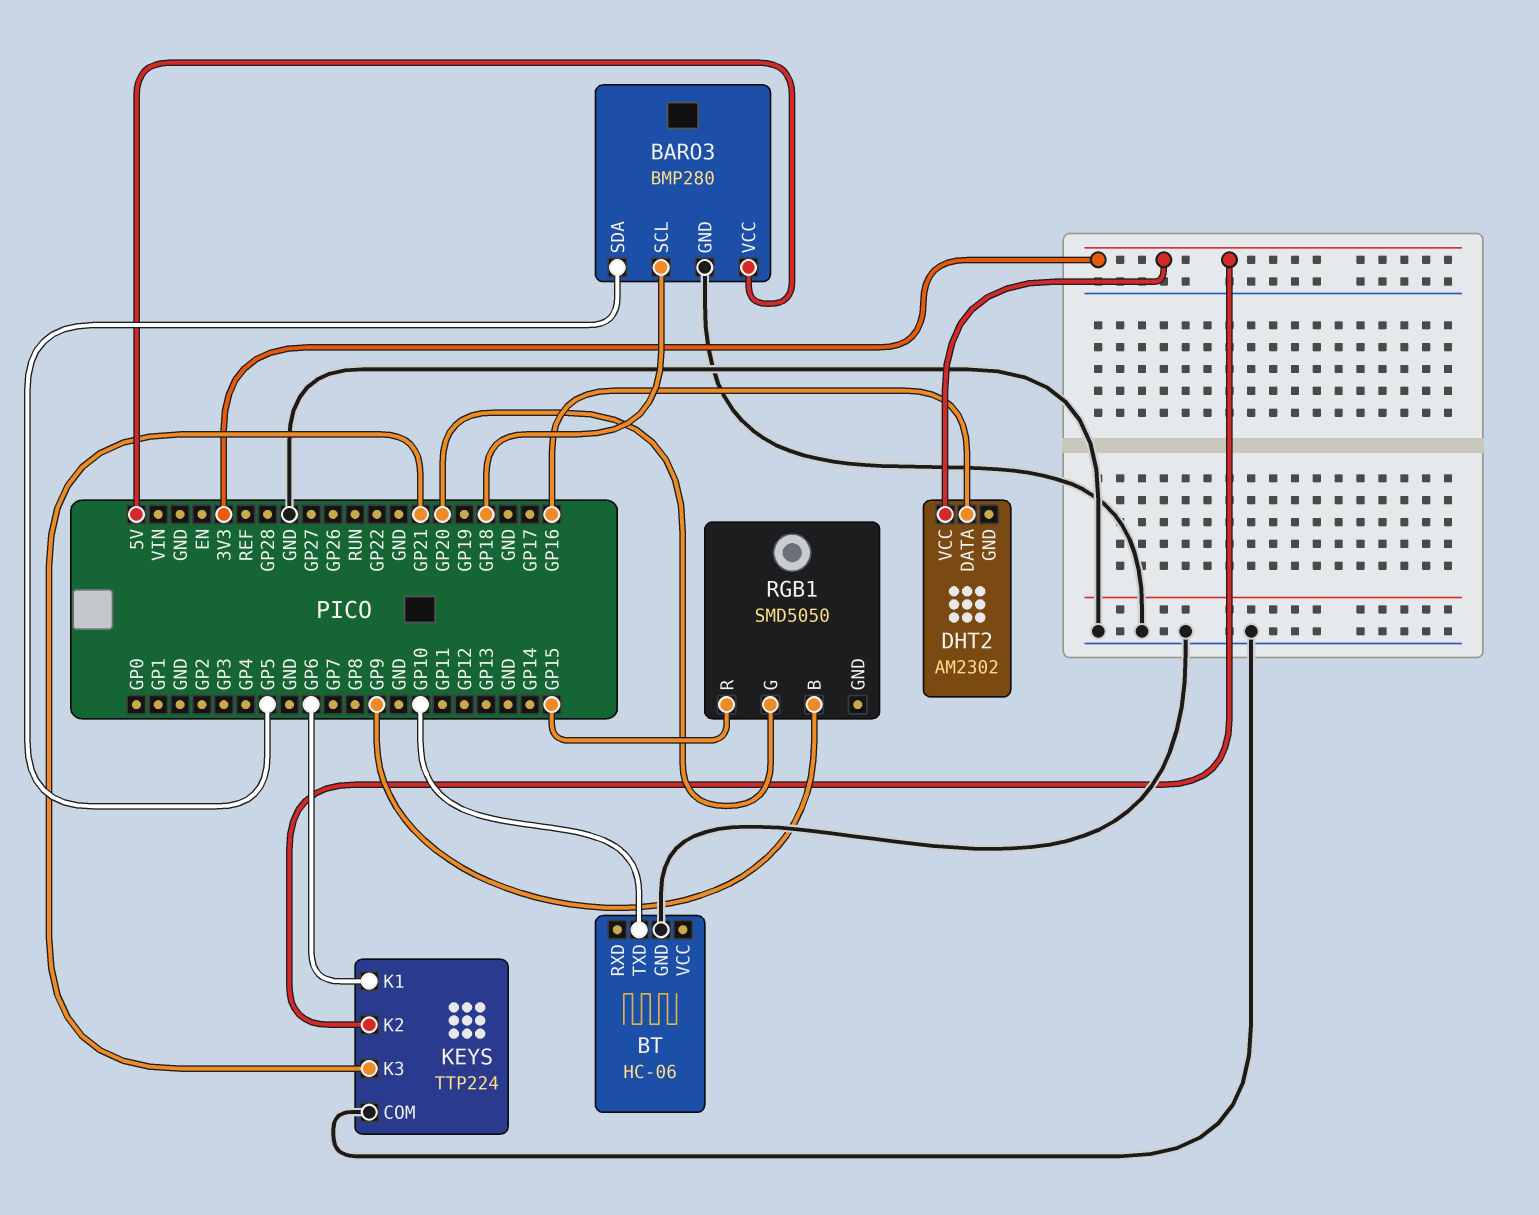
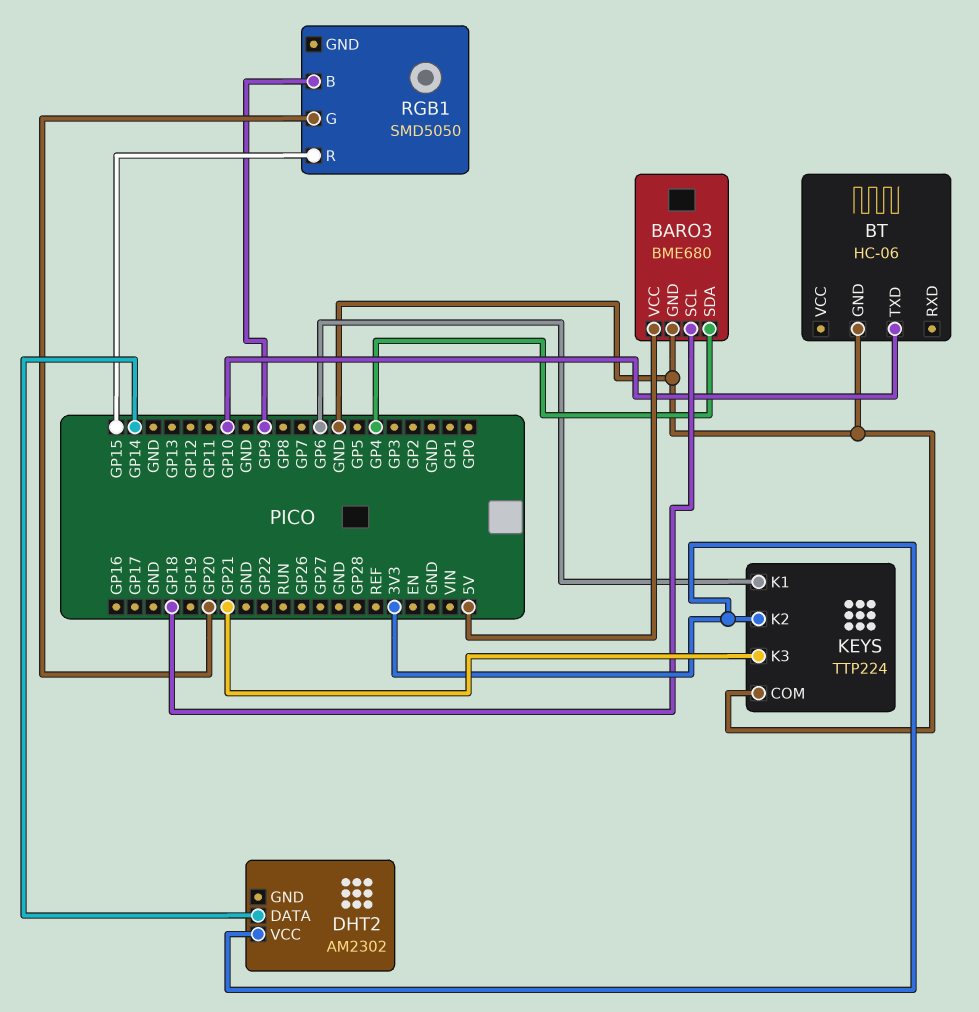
BARO3: BMP280 -> BME680
BARO3 pin SDA: GP5 -> GP4
DHT2 pin DATA: GP16 -> GP14

